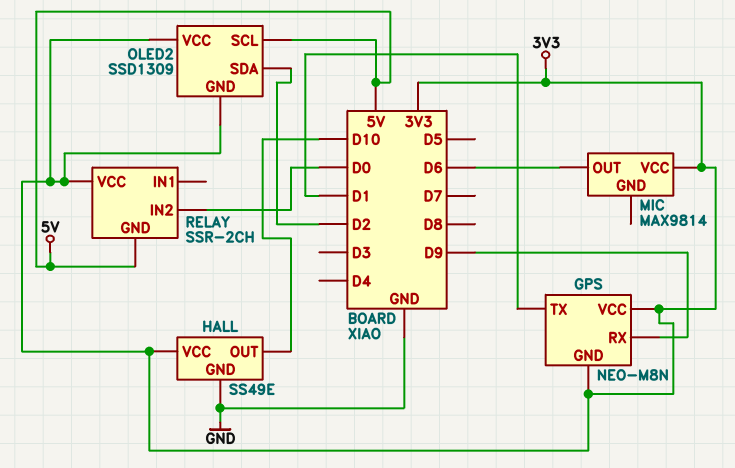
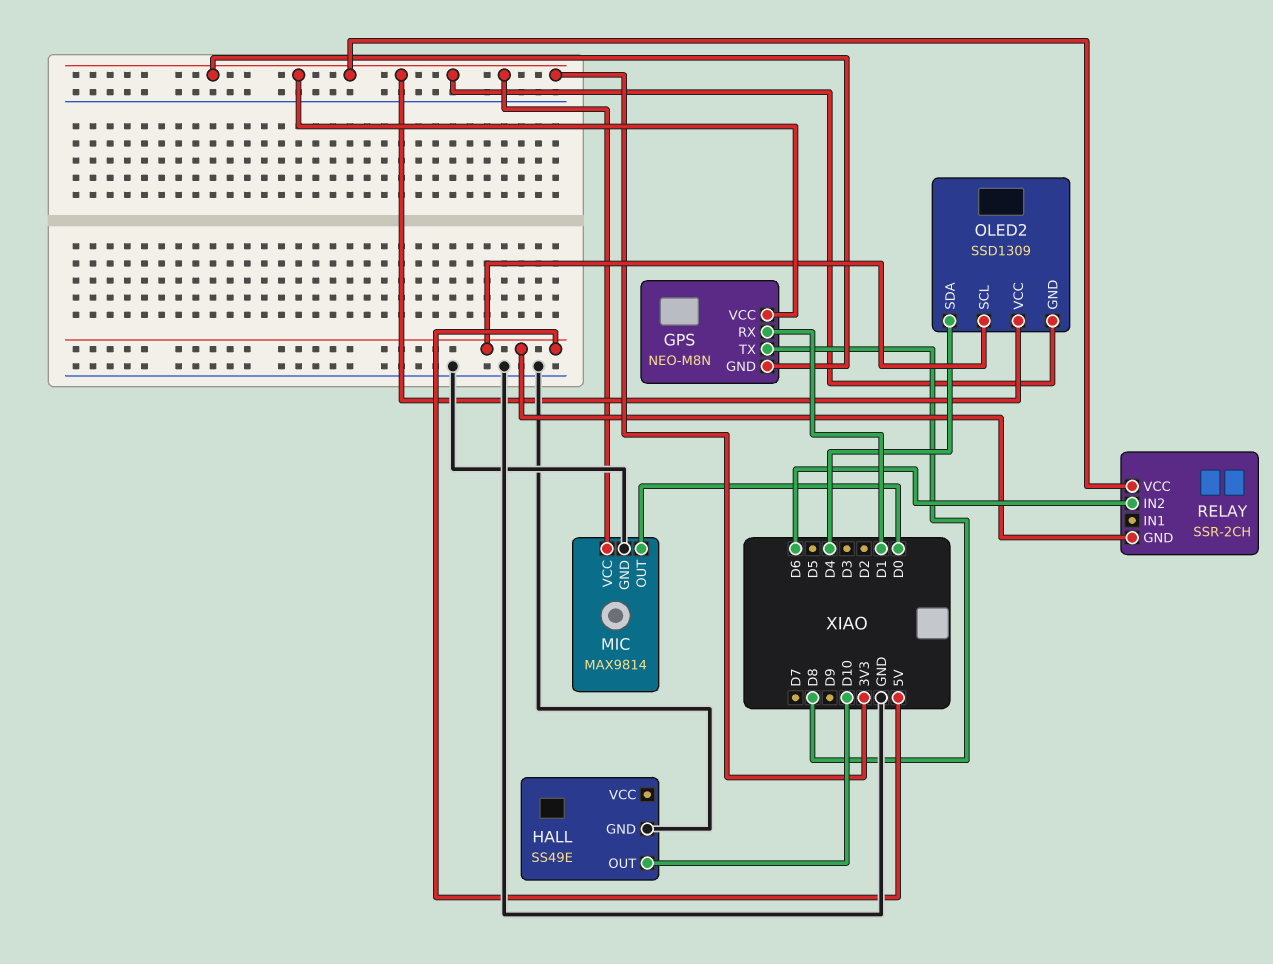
GPS pin RX: D9 -> D1
GPS pin TX: D1 -> D8
HALL pin VCC: 3V3 -> none
MIC pin GND: none -> GND
MIC pin OUT: D6 -> D0
OLED2 pin SDA: D2 -> D4
RELAY pin IN2: D0 -> D6

